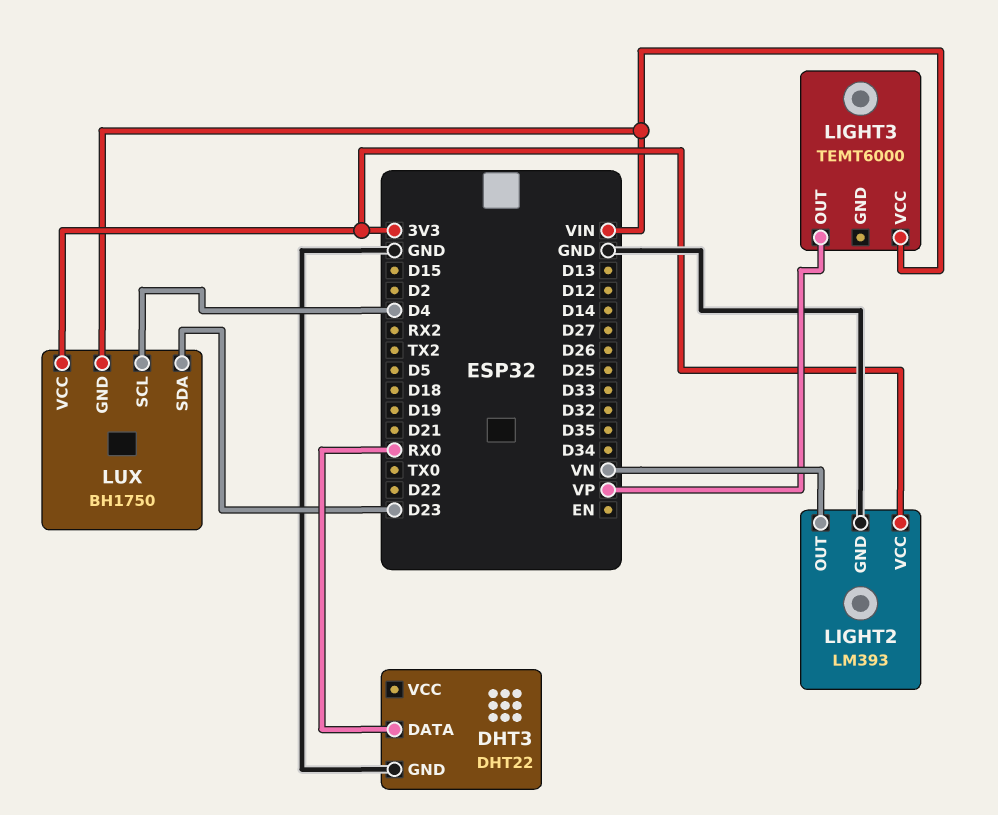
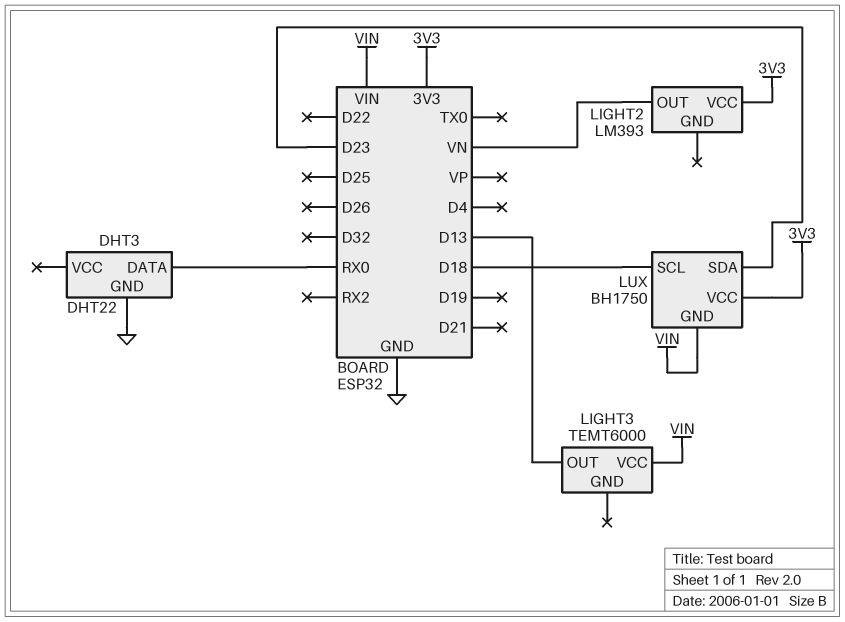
LIGHT2 pin GND: GND -> none
LIGHT3 pin OUT: VP -> D13
LUX pin SCL: D4 -> D18

